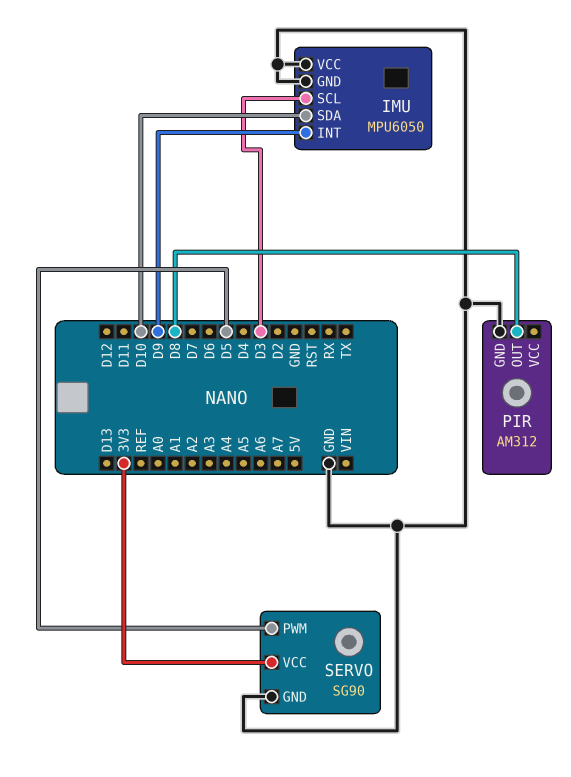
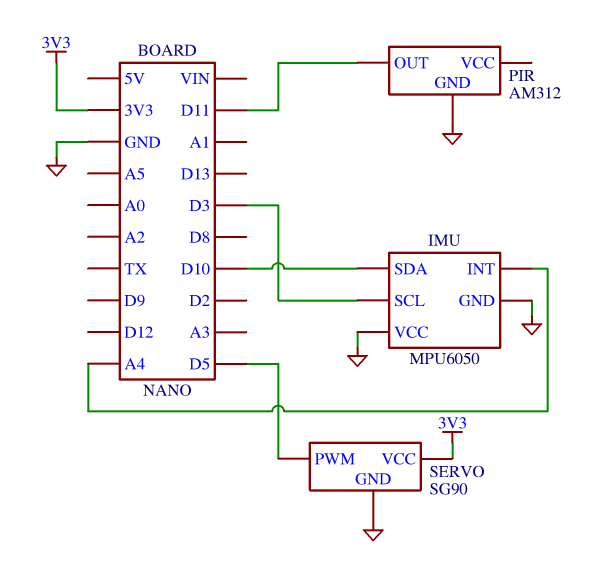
IMU pin INT: D9 -> A4
PIR pin OUT: D8 -> D11

